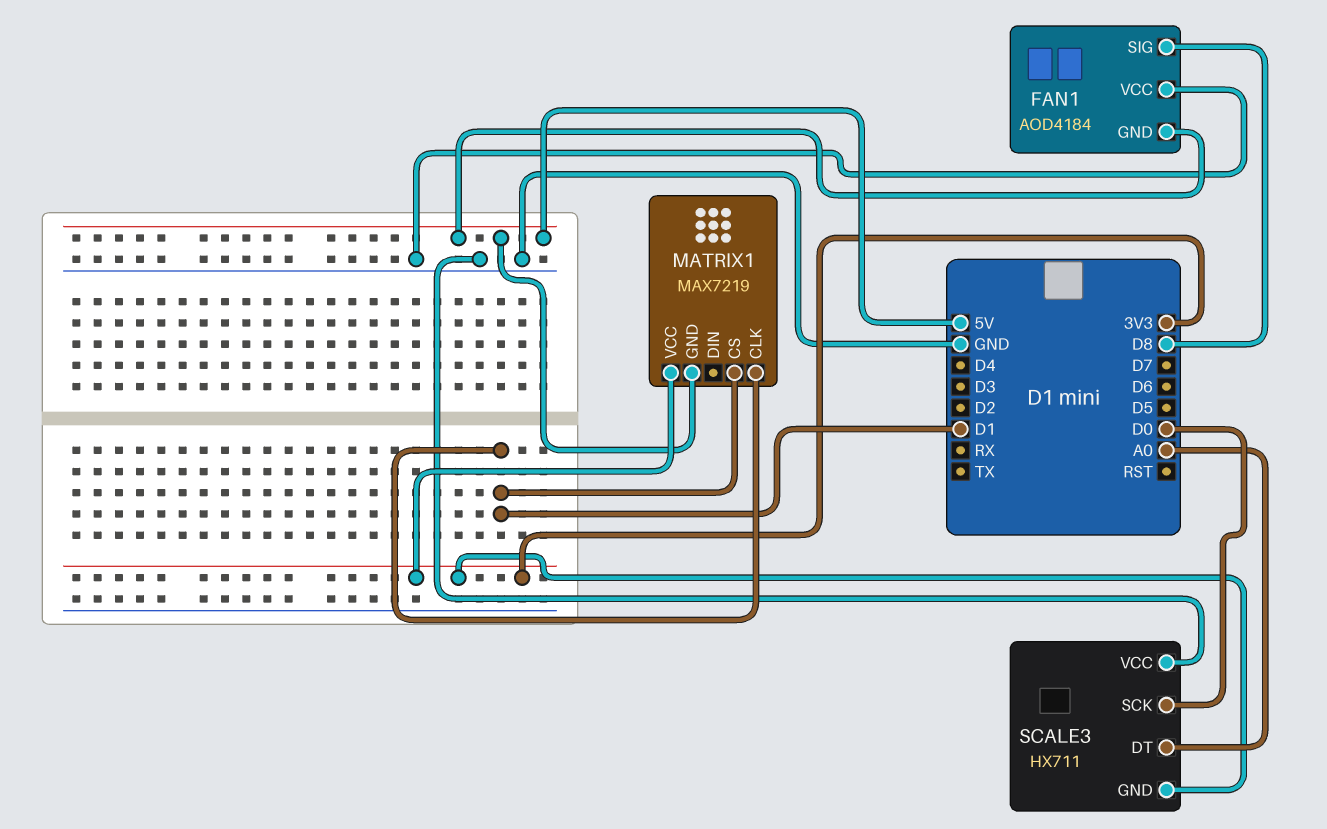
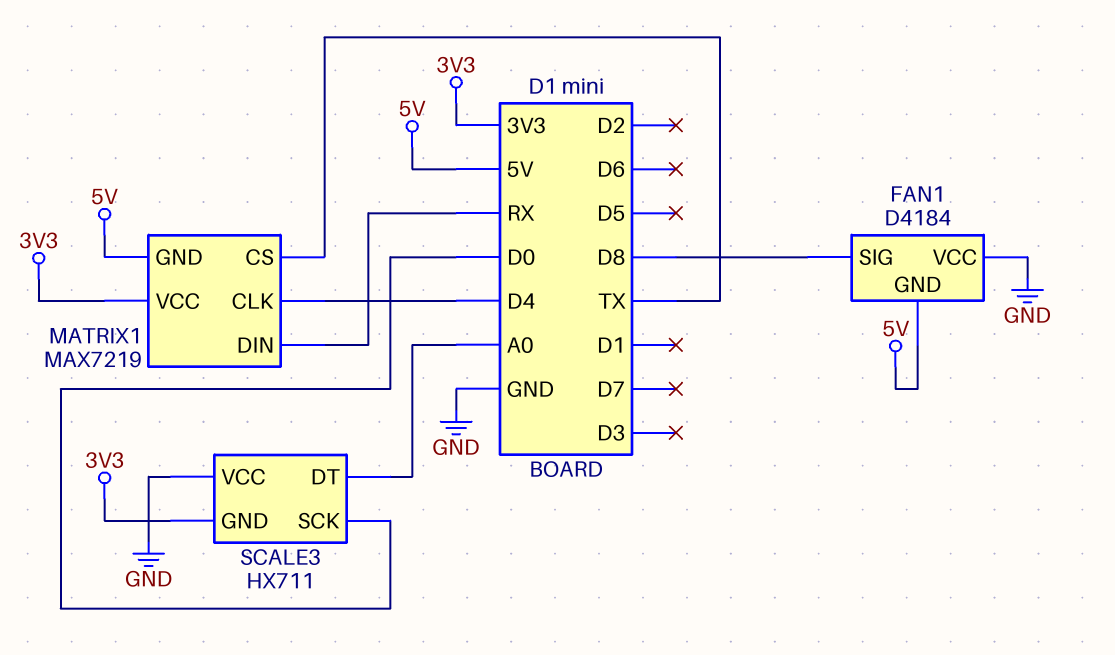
FAN1: AOD4184 -> D4184
MATRIX1 pin CLK: D1 -> D4
MATRIX1 pin CS: D1 -> TX
MATRIX1 pin DIN: none -> RX

